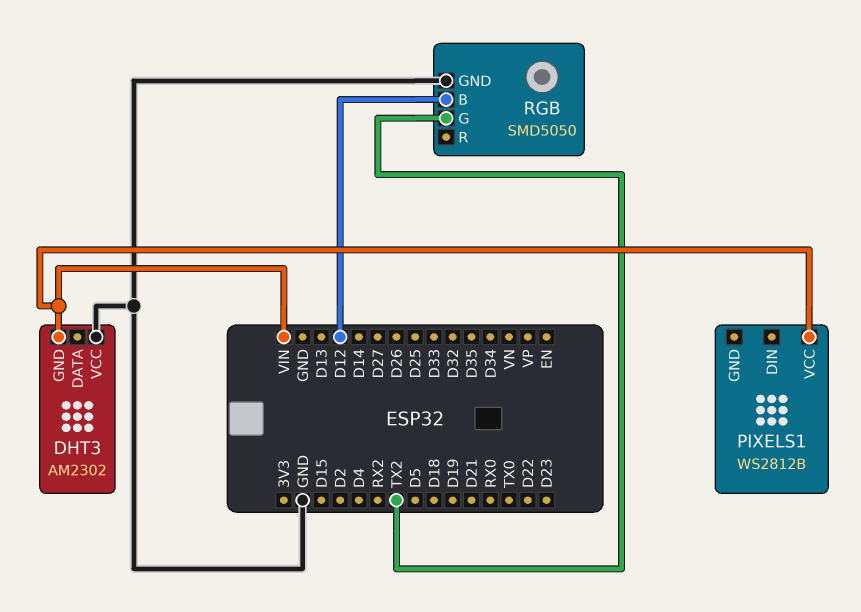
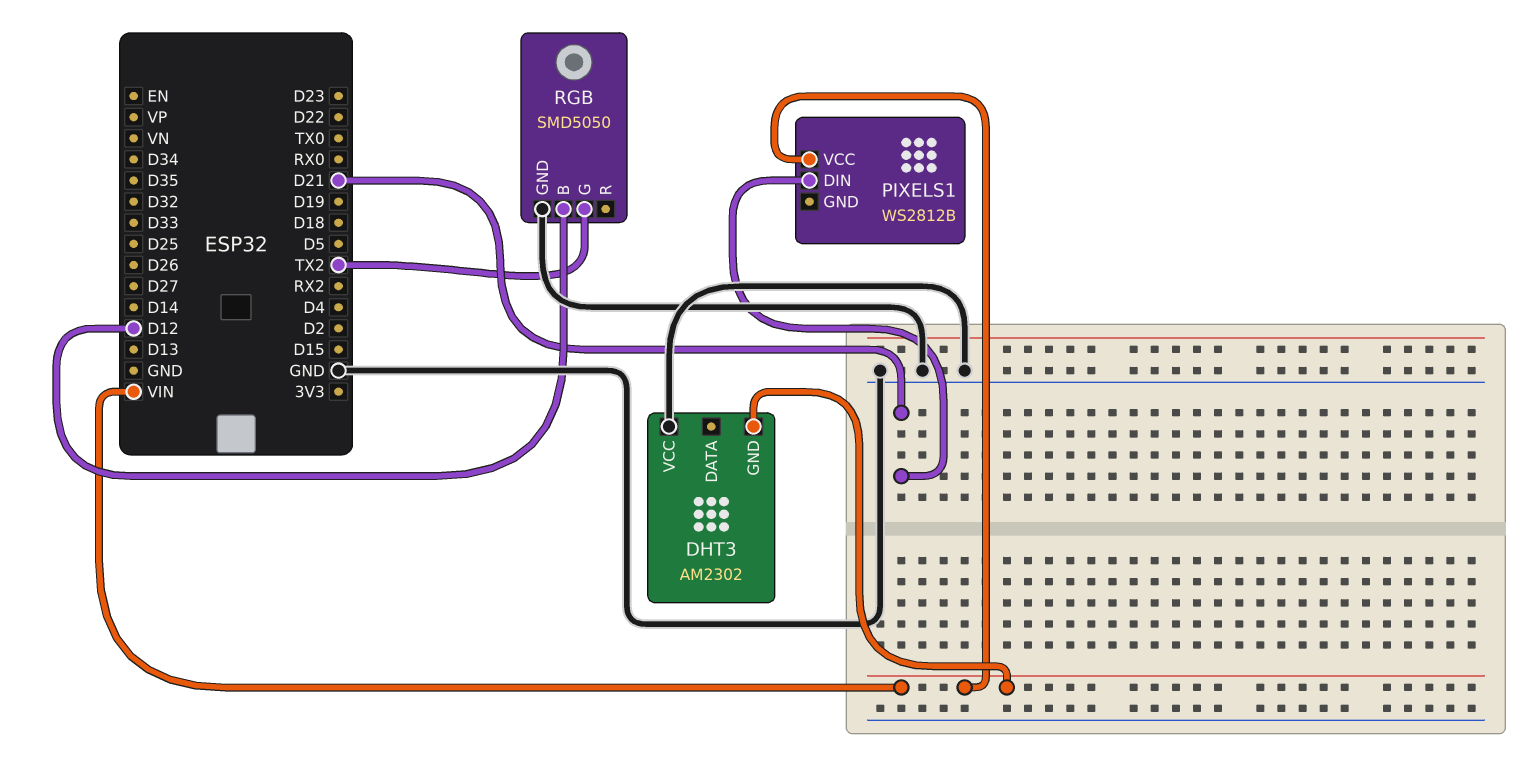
PIXELS1 pin DIN: none -> D21

